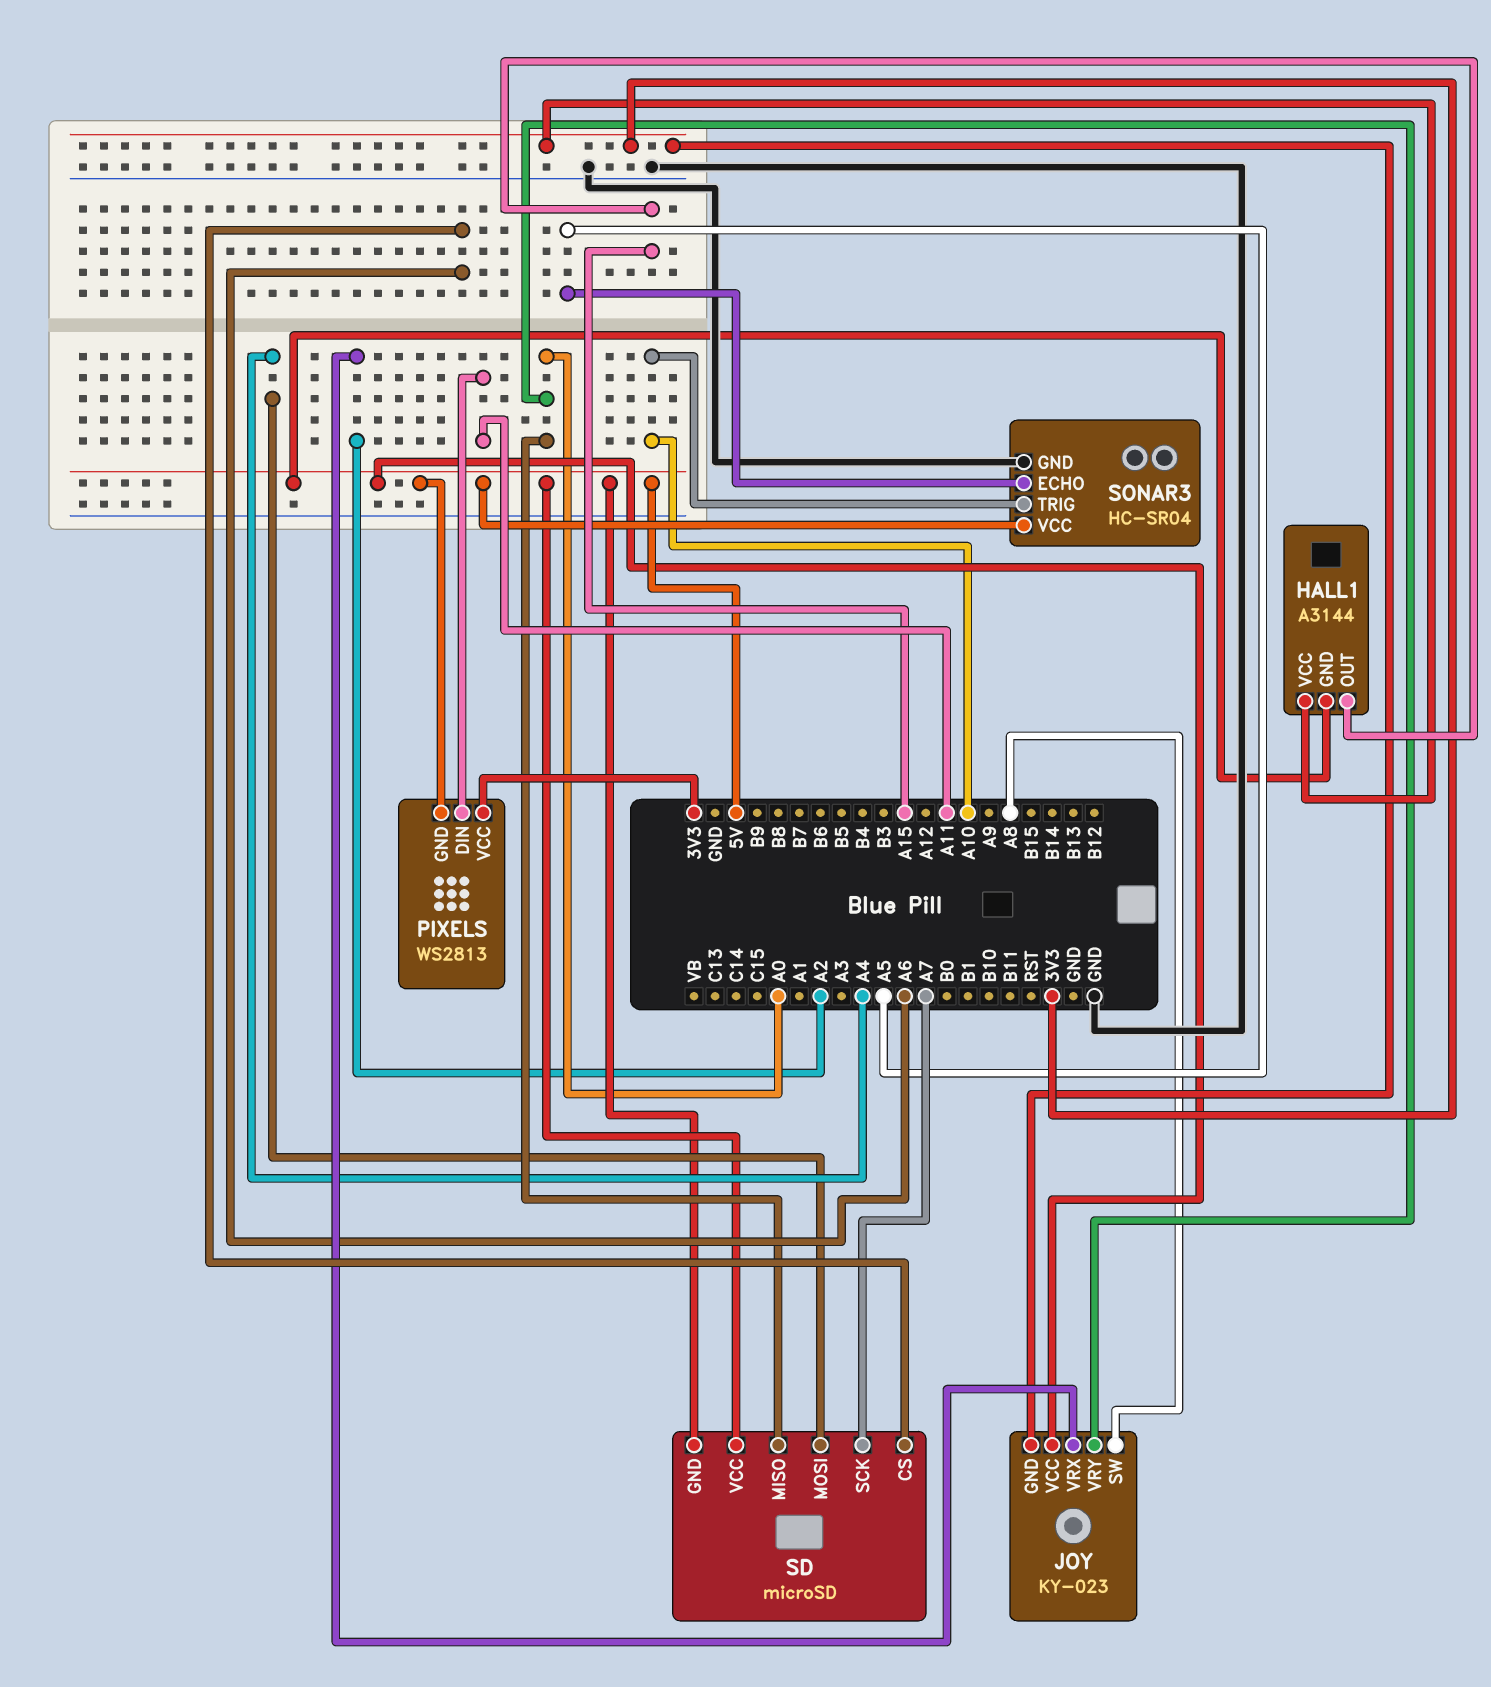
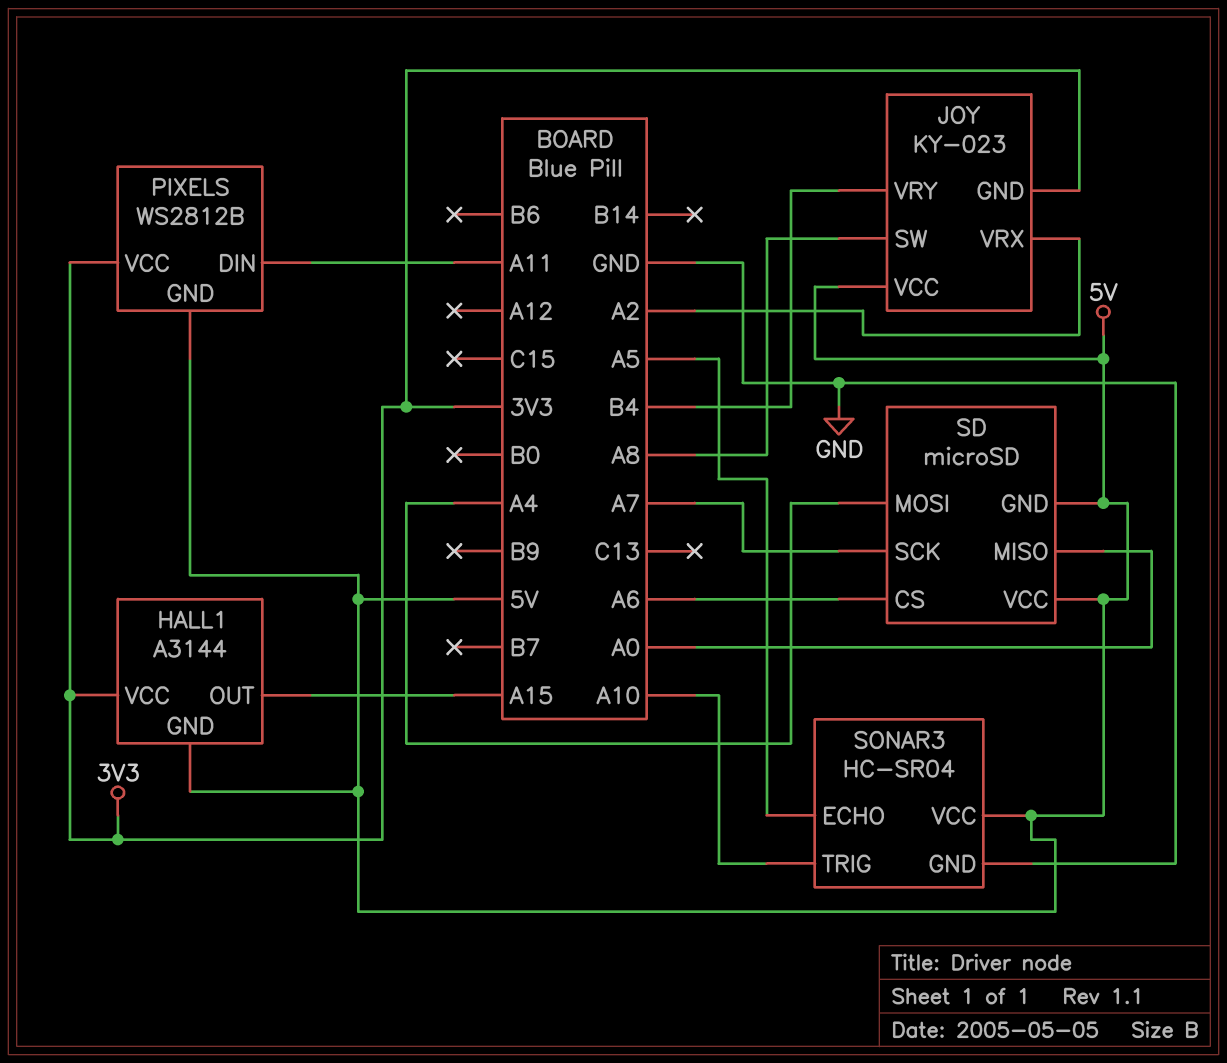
JOY pin VRY: A0 -> B4
PIXELS: WS2813 -> WS2812B

